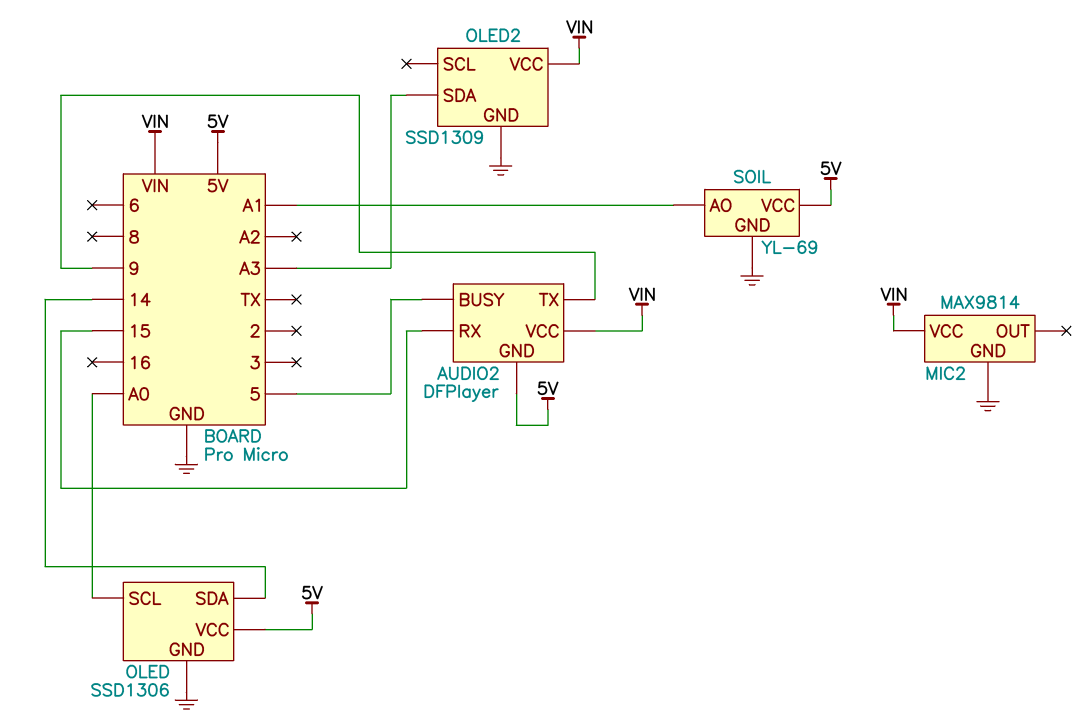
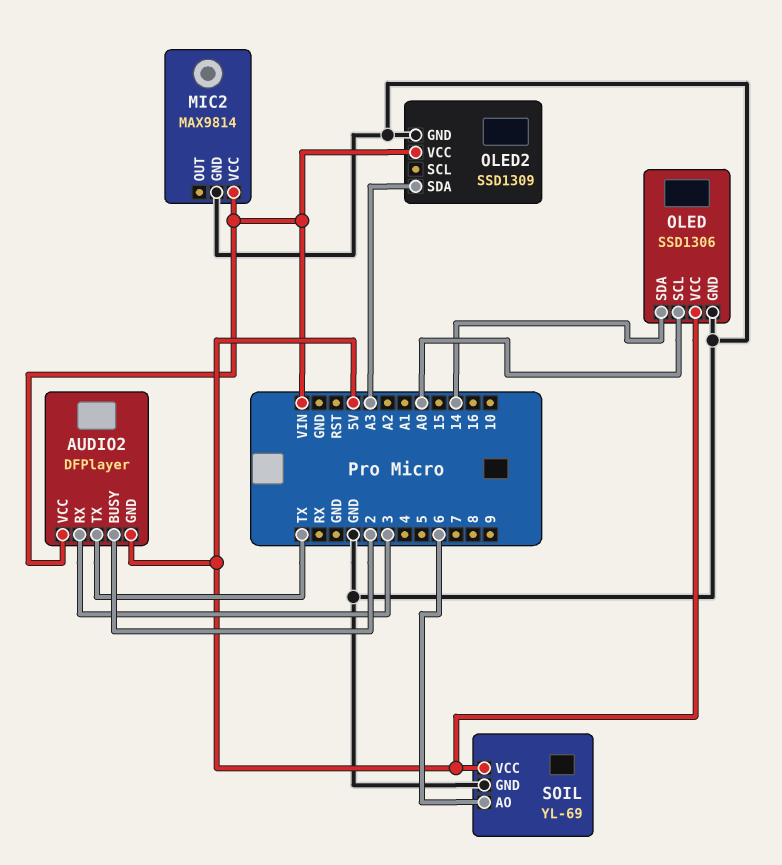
AUDIO2 pin BUSY: 5 -> 2
AUDIO2 pin RX: 15 -> 3
AUDIO2 pin TX: 9 -> TX
SOIL pin AO: A1 -> 6

